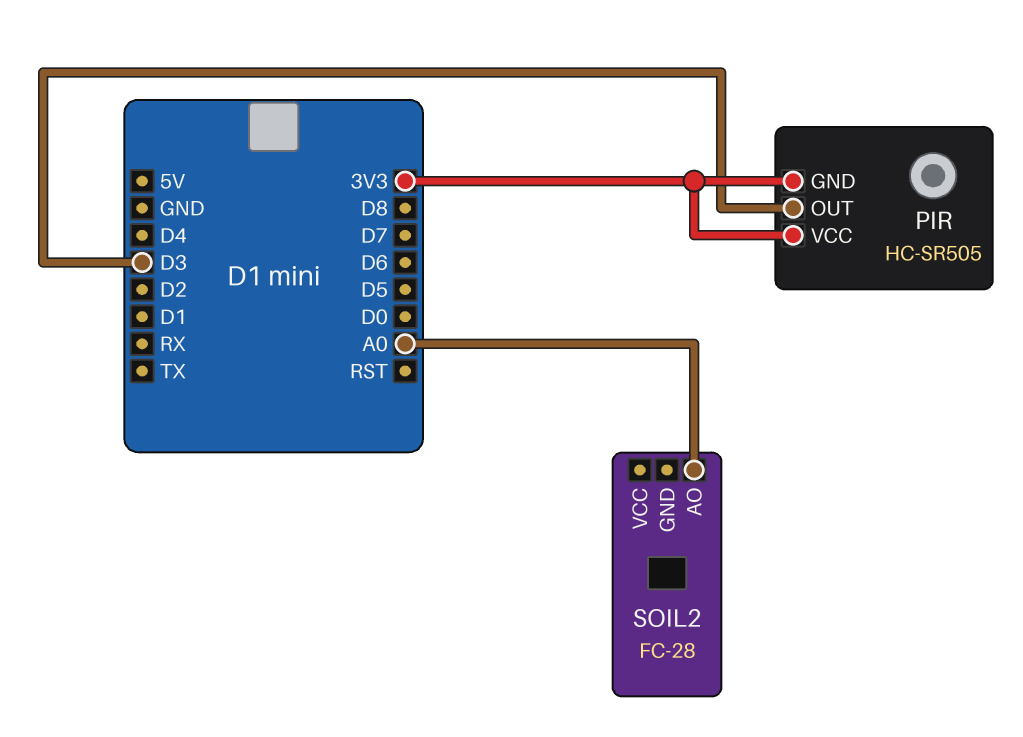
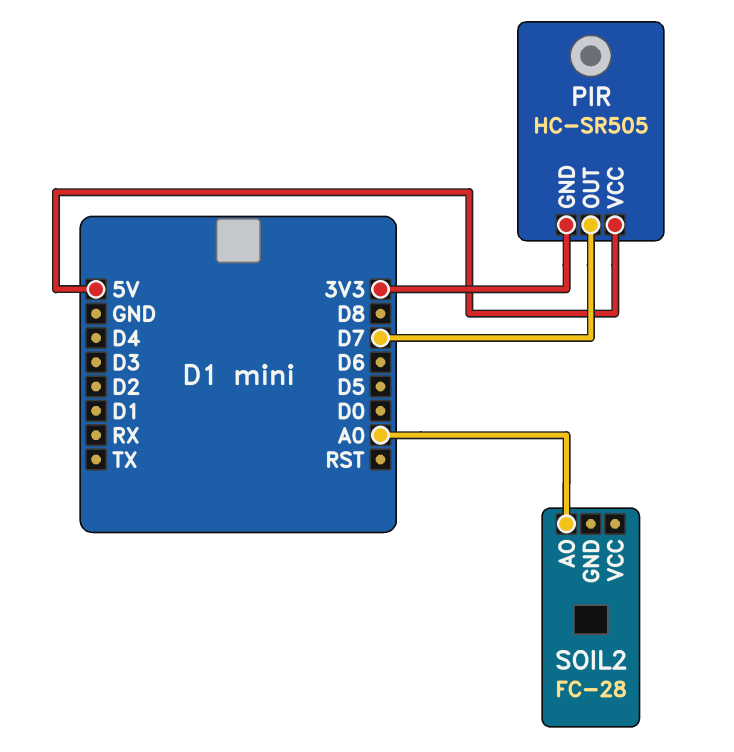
PIR pin OUT: D3 -> D7
PIR pin VCC: 3V3 -> 5V

